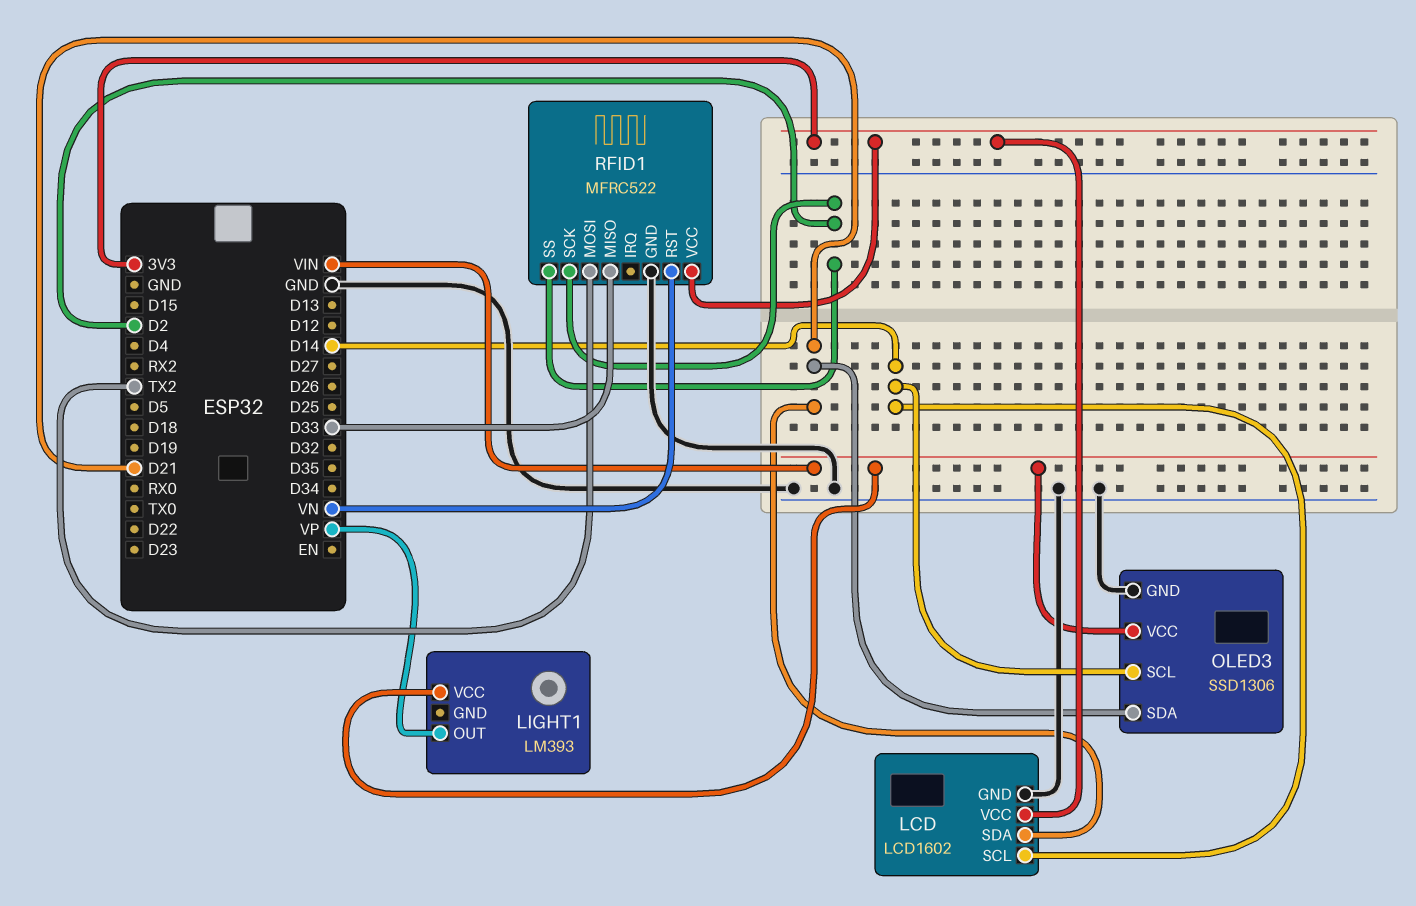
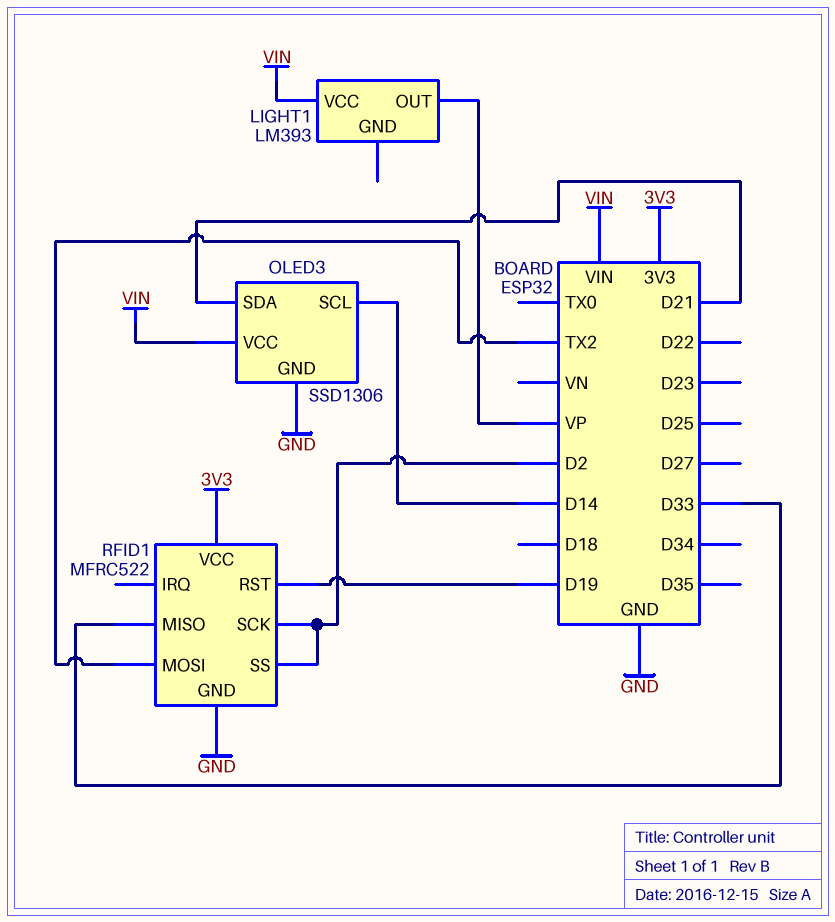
LCD: LCD1602 -> none
LCD pin GND: GND -> none
LCD pin SCL: D14 -> none
LCD pin SDA: D21 -> none
LCD pin VCC: 3V3 -> none
RFID1 pin RST: VN -> D19

